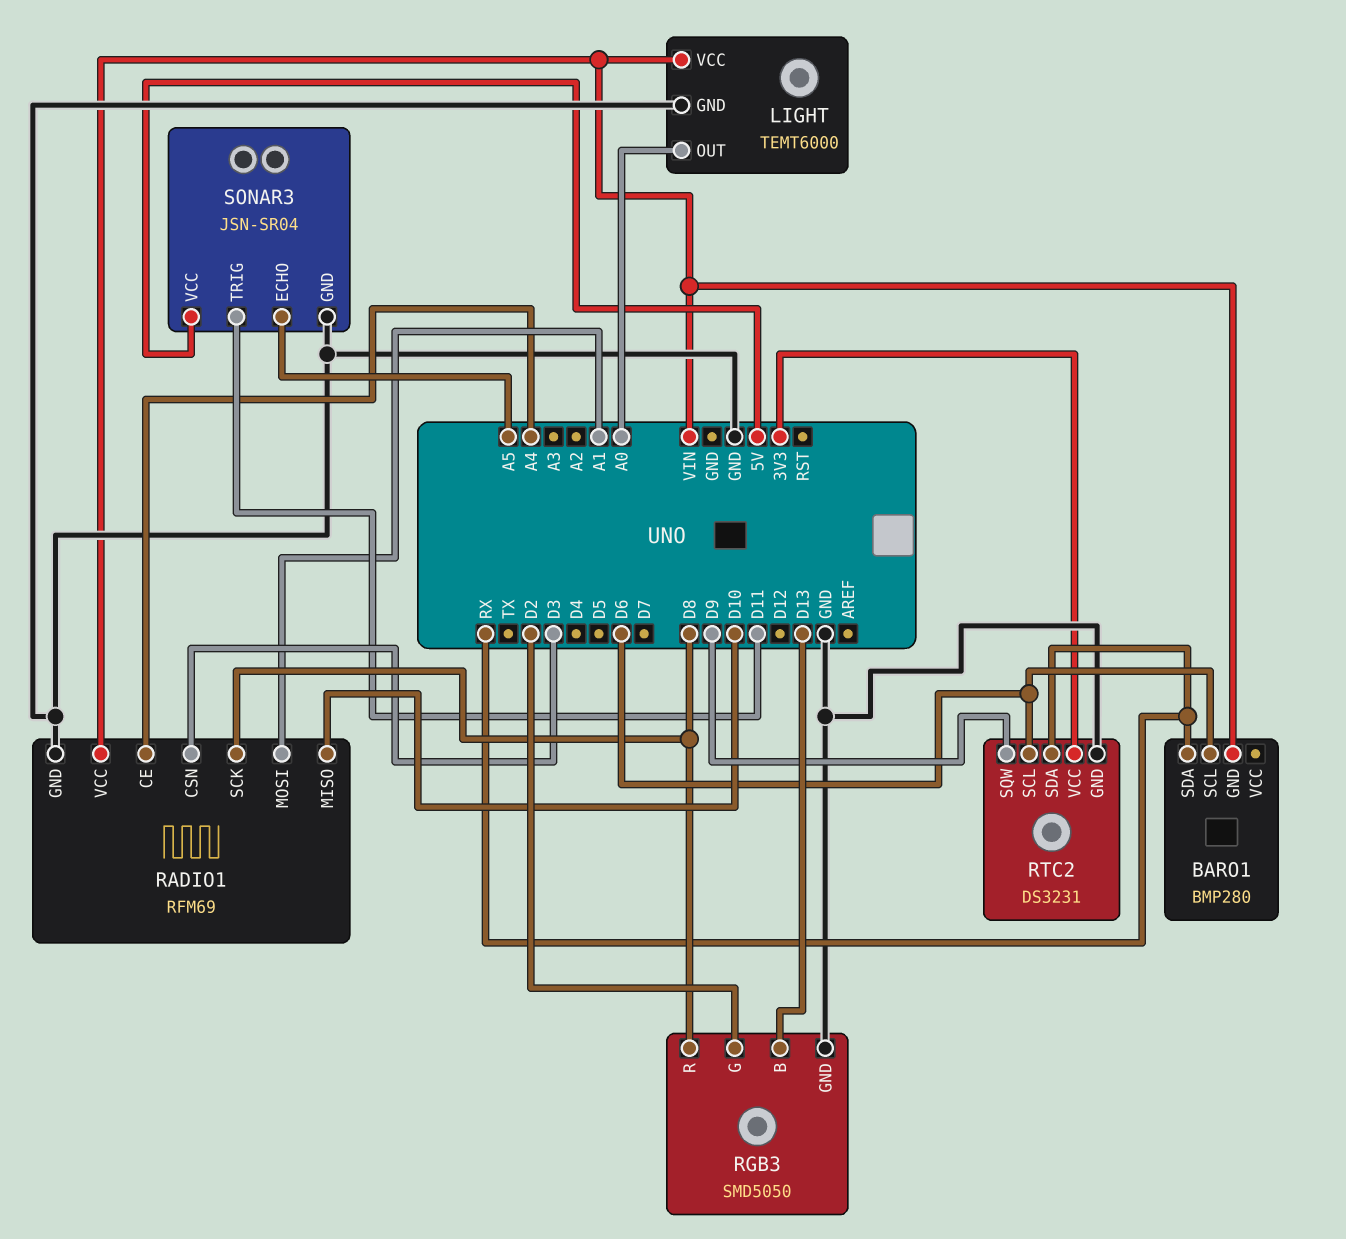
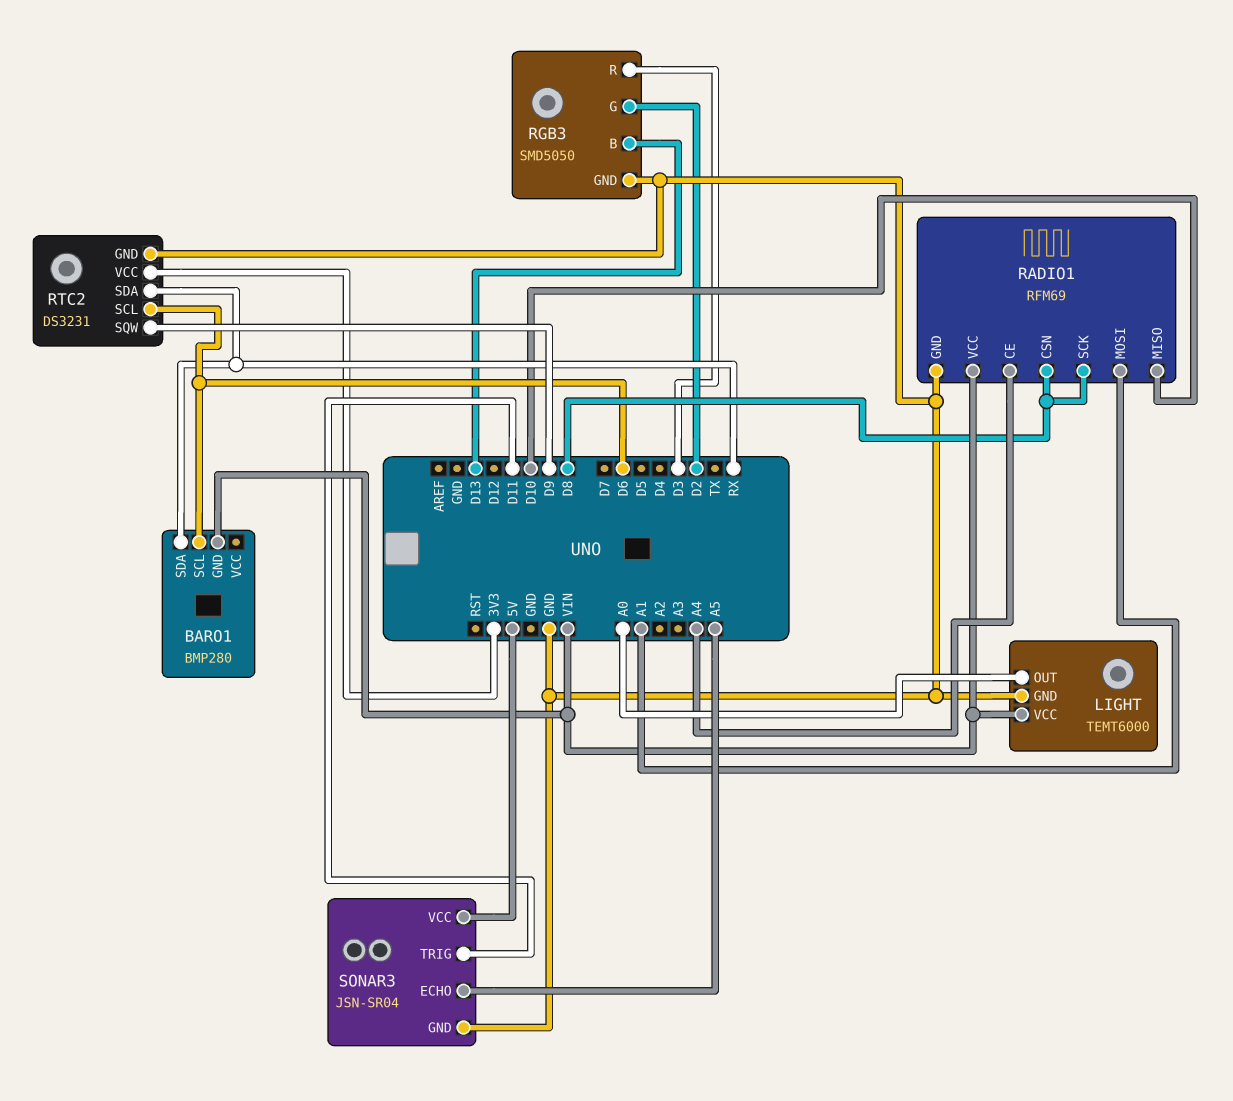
RADIO1 pin CSN: D3 -> D8
RGB3 pin R: D8 -> D3

